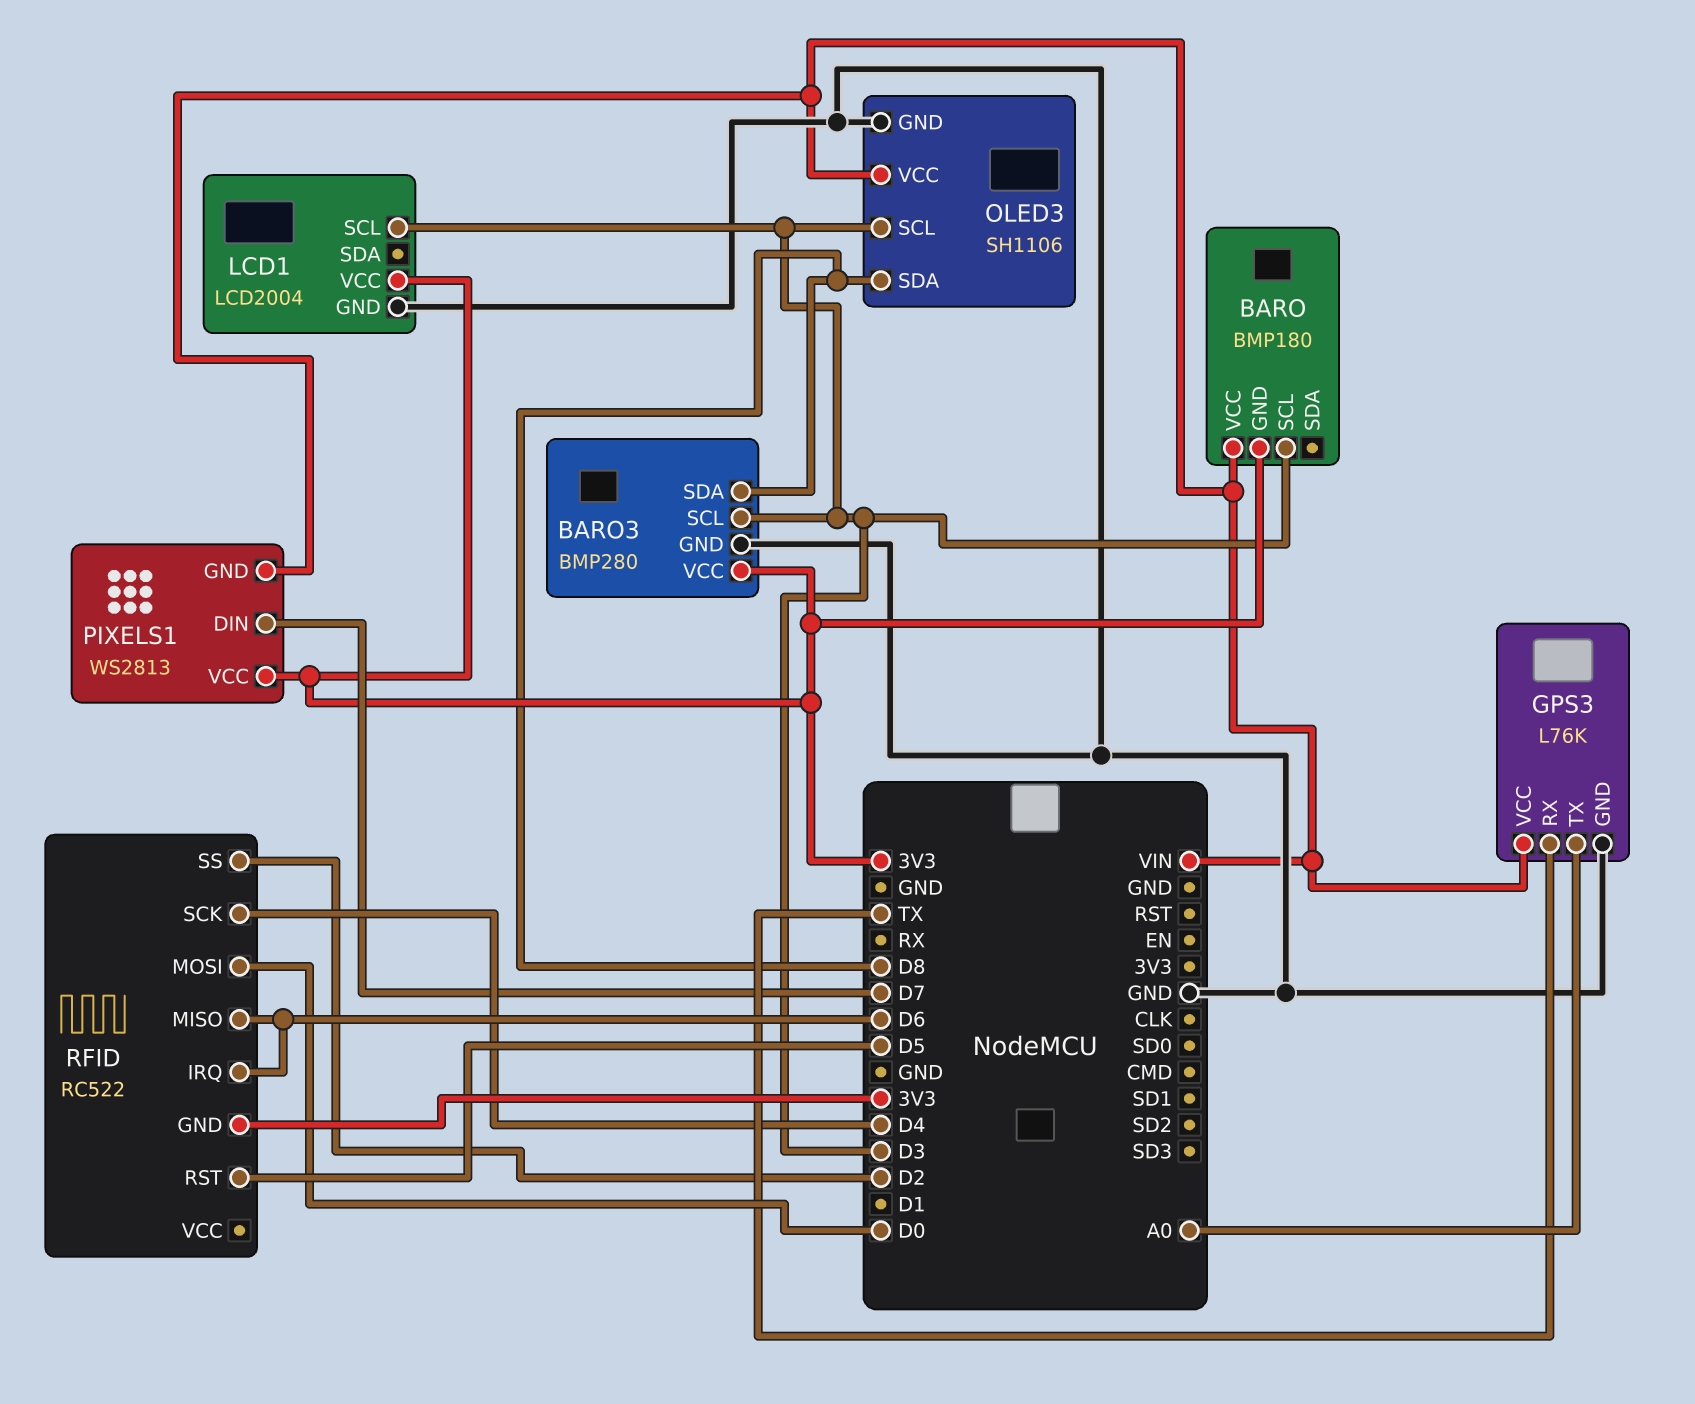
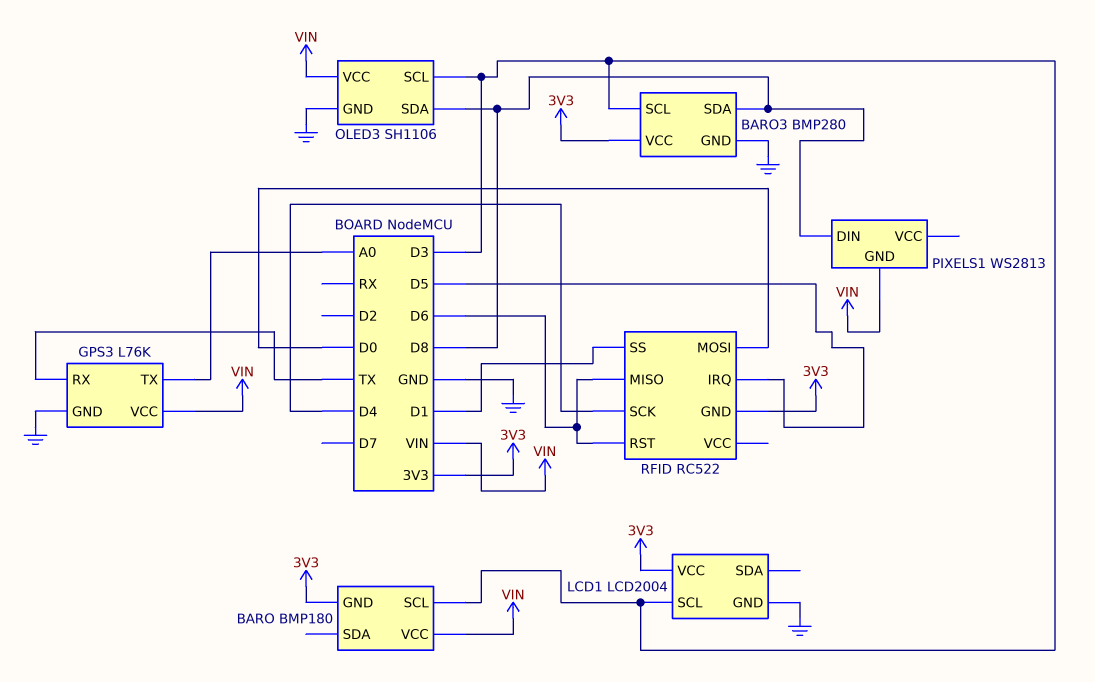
PIXELS1 pin DIN: D7 -> D8
PIXELS1 pin VCC: 3V3 -> none
RFID pin IRQ: D6 -> D5
RFID pin RST: D5 -> D6
RFID pin SS: D2 -> D1

